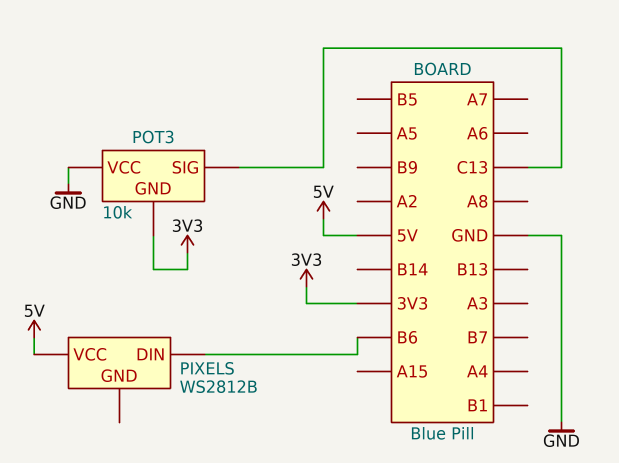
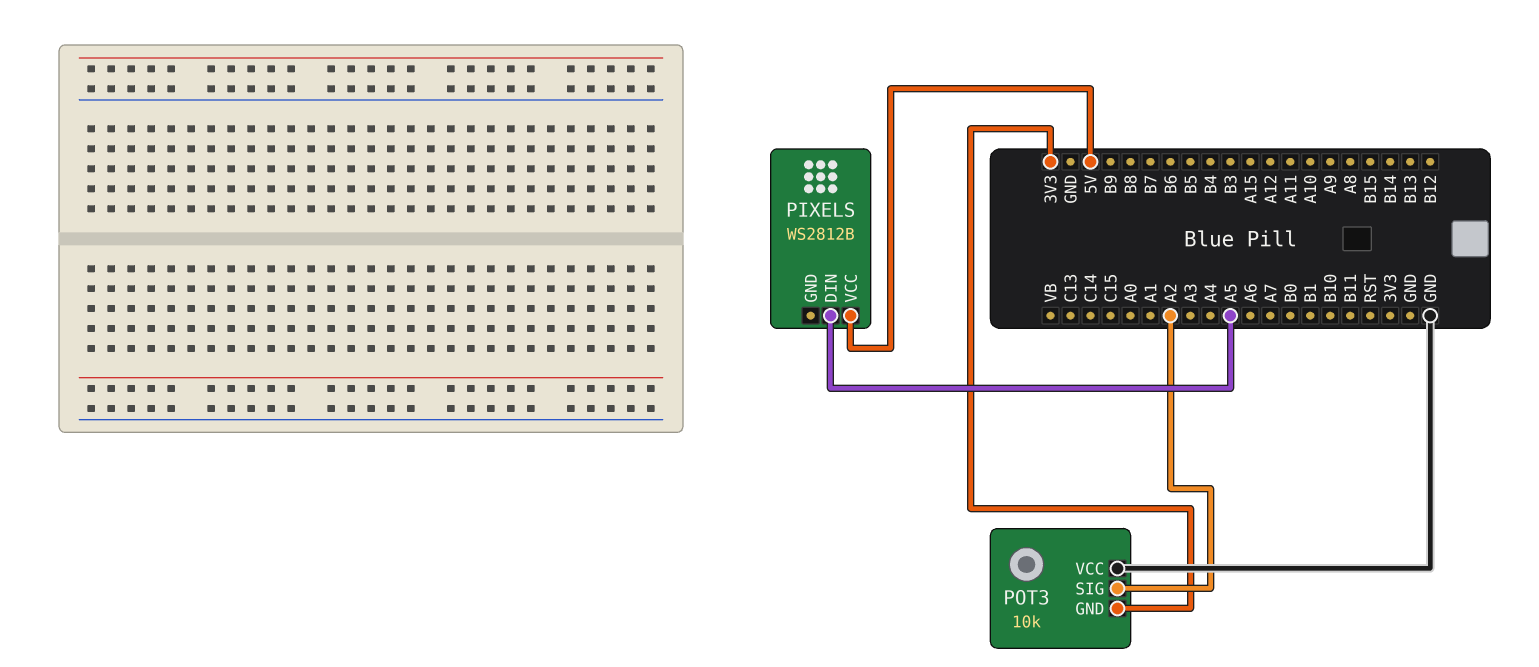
PIXELS pin DIN: B6 -> A5
POT3 pin SIG: C13 -> A2

